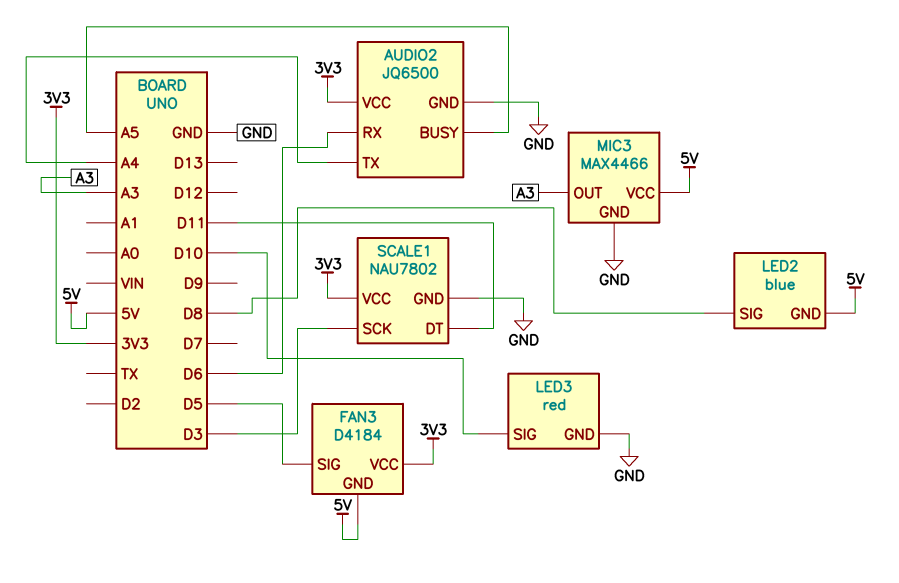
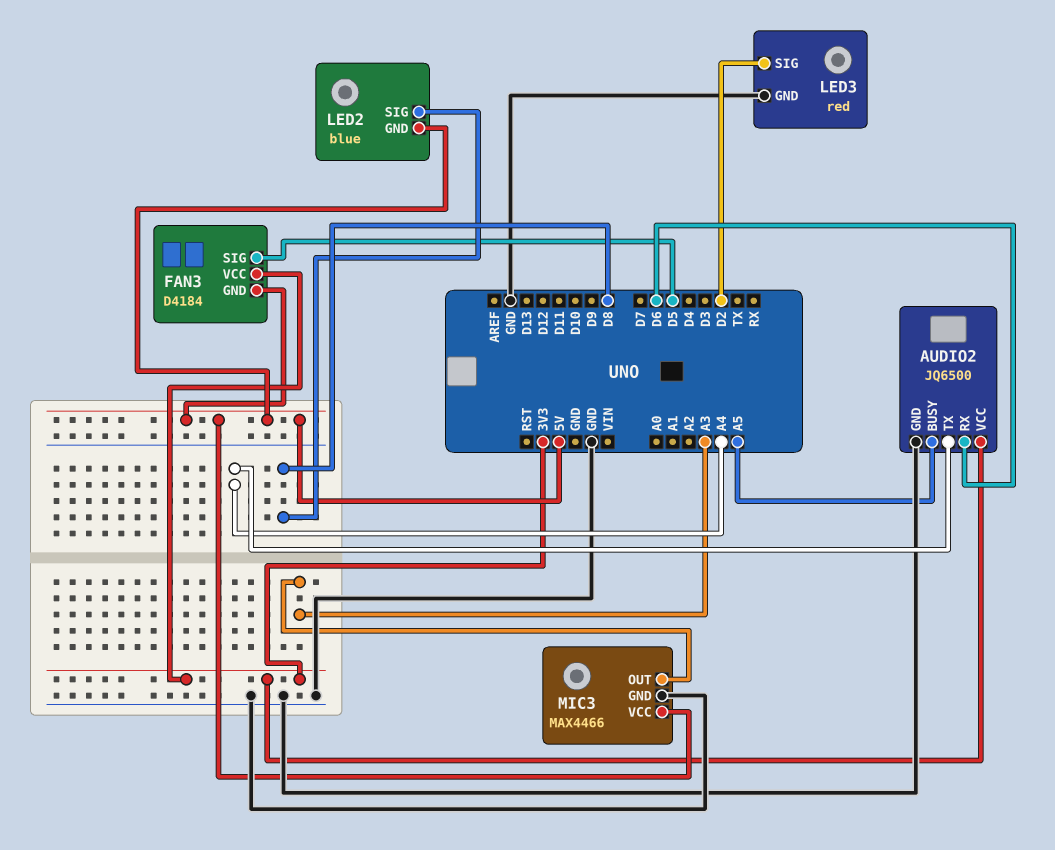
LED3 pin SIG: D10 -> D2
SCALE1: NAU7802 -> none
SCALE1 pin DT: D11 -> none
SCALE1 pin GND: GND -> none
SCALE1 pin SCK: D3 -> none
SCALE1 pin VCC: 3V3 -> none

